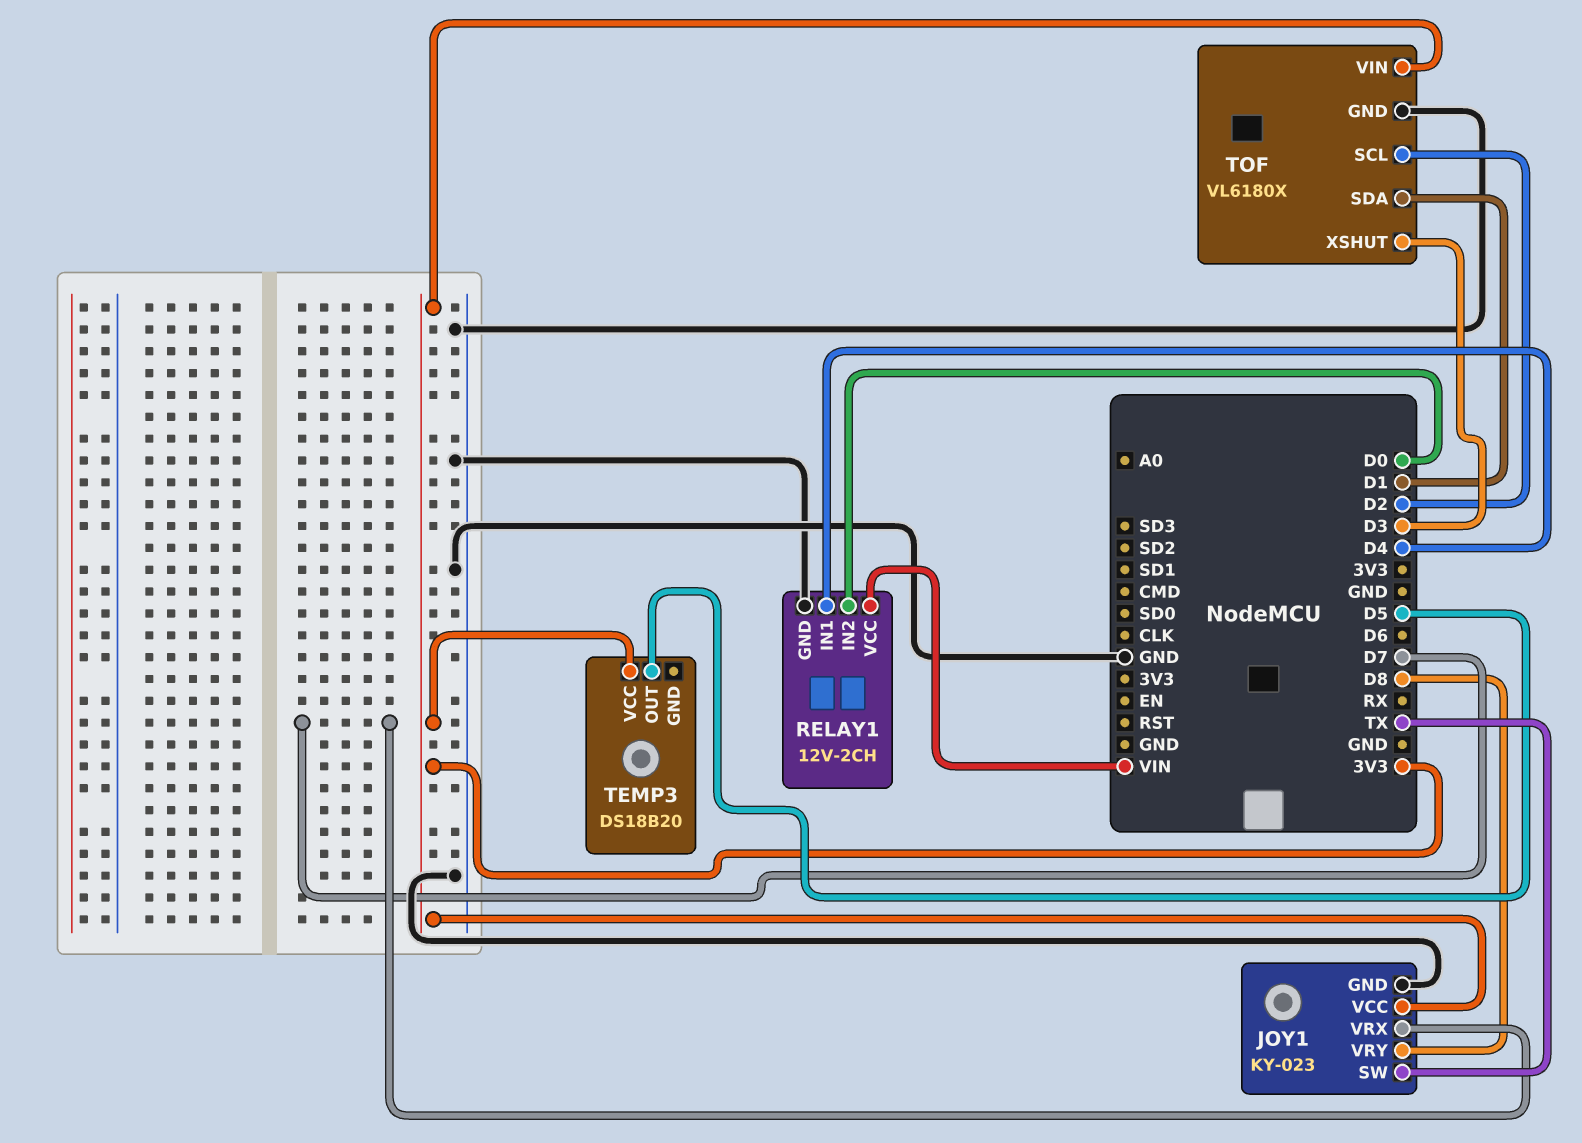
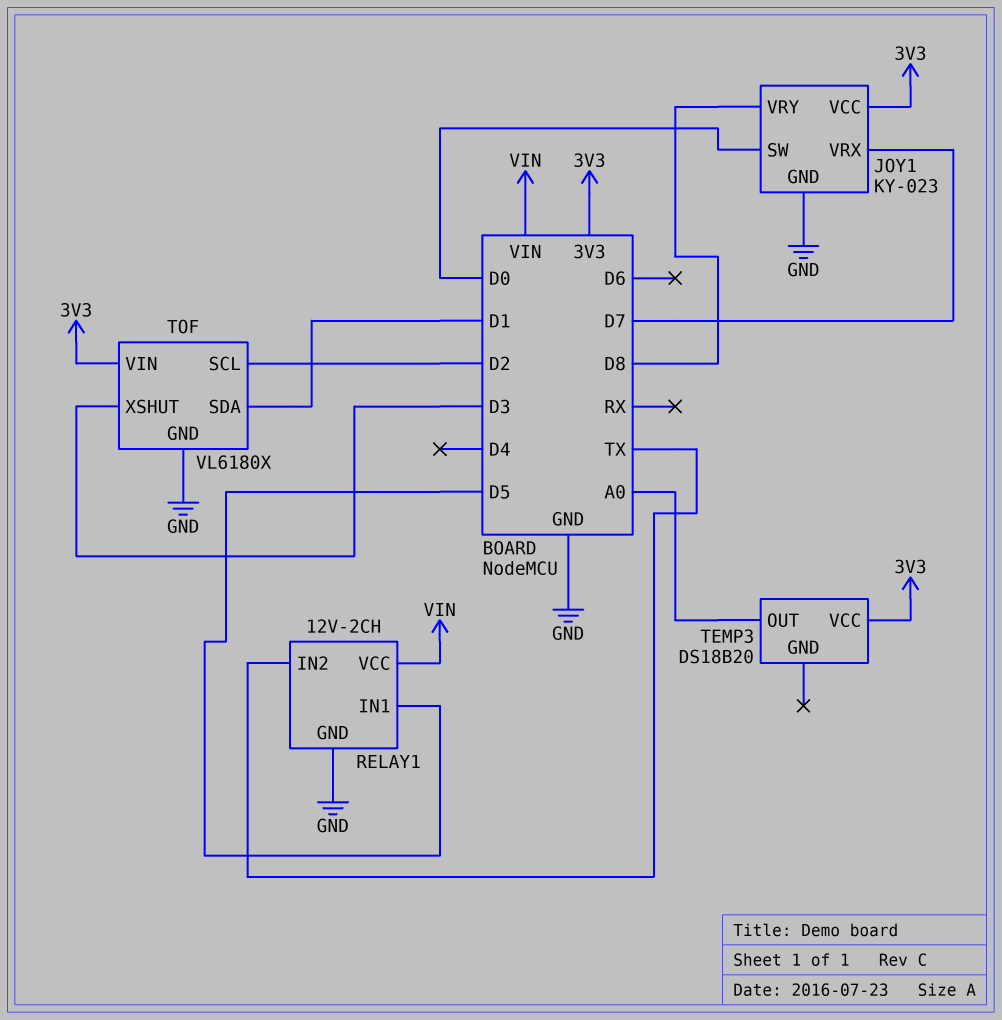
JOY1 pin SW: TX -> D0
RELAY1 pin IN1: D4 -> D5
RELAY1 pin IN2: D0 -> TX
TEMP3 pin OUT: D5 -> A0

